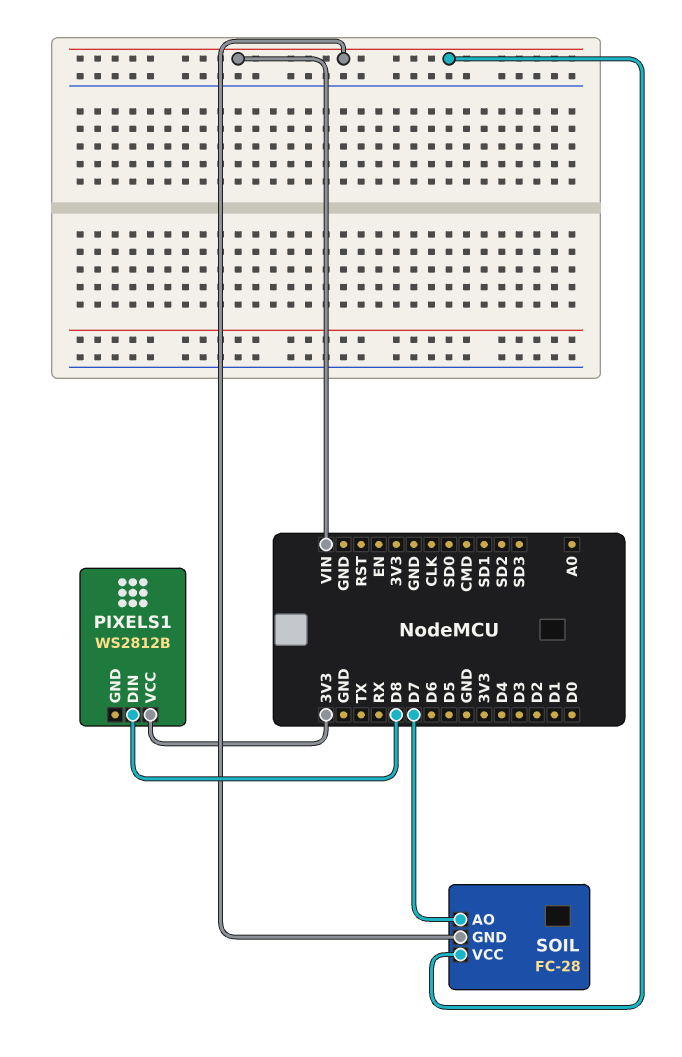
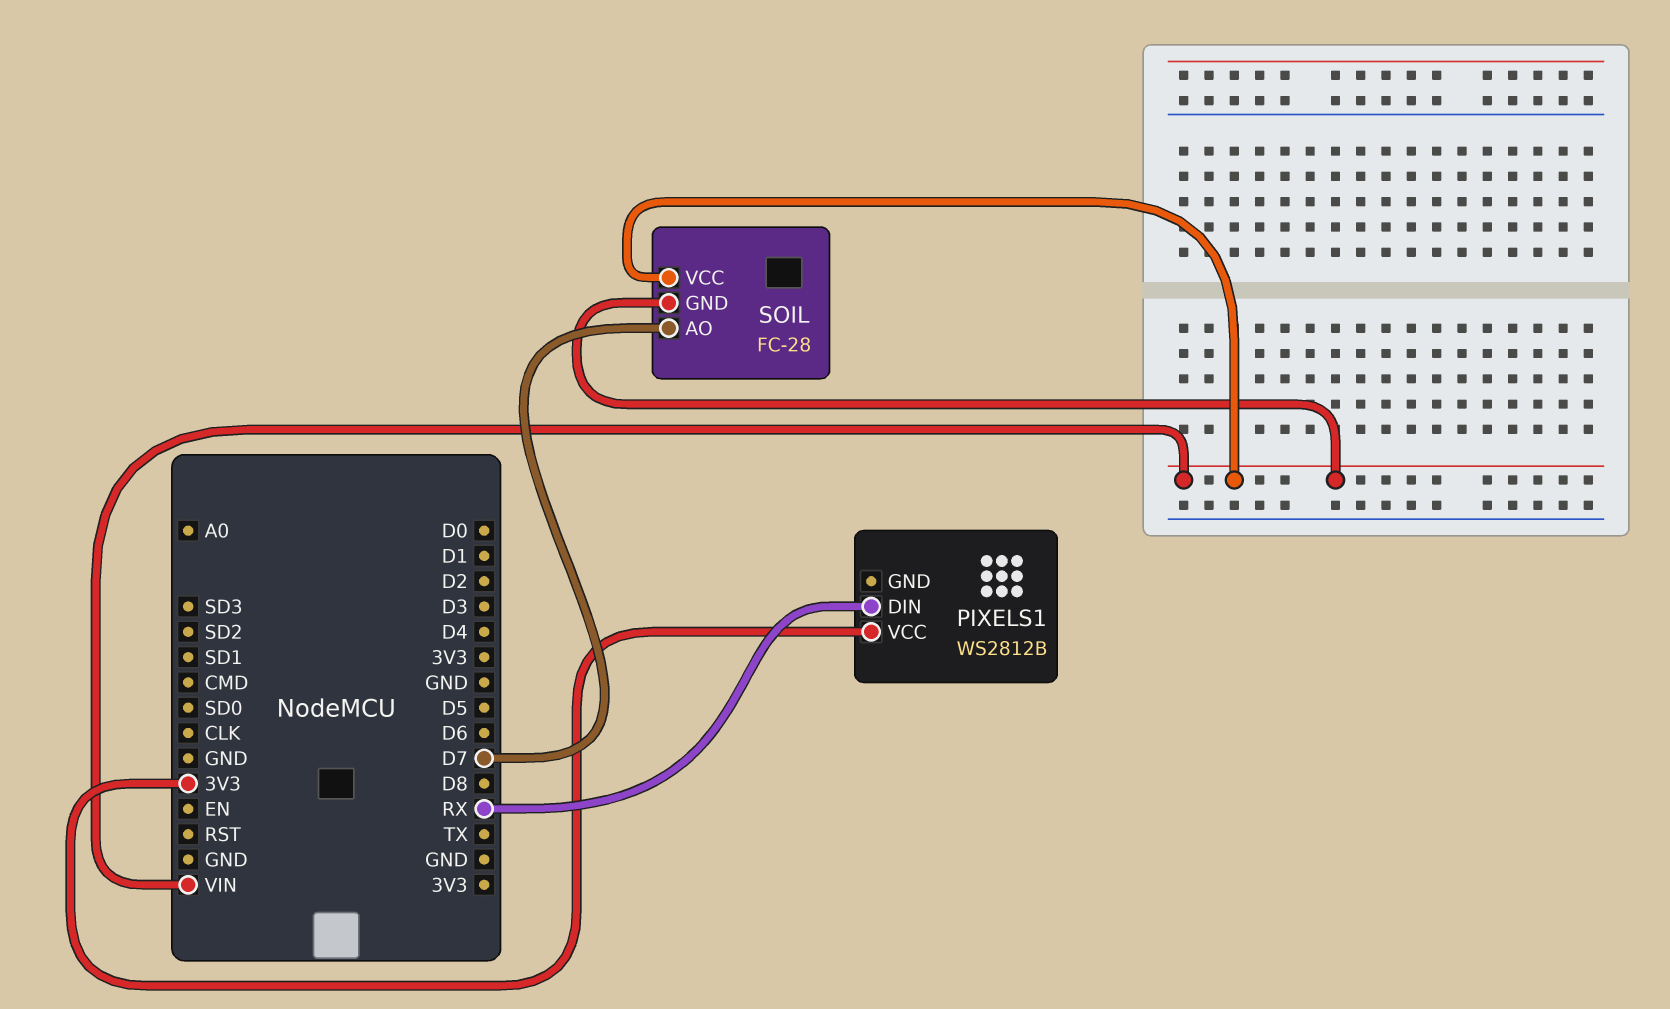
PIXELS1 pin DIN: D8 -> RX

